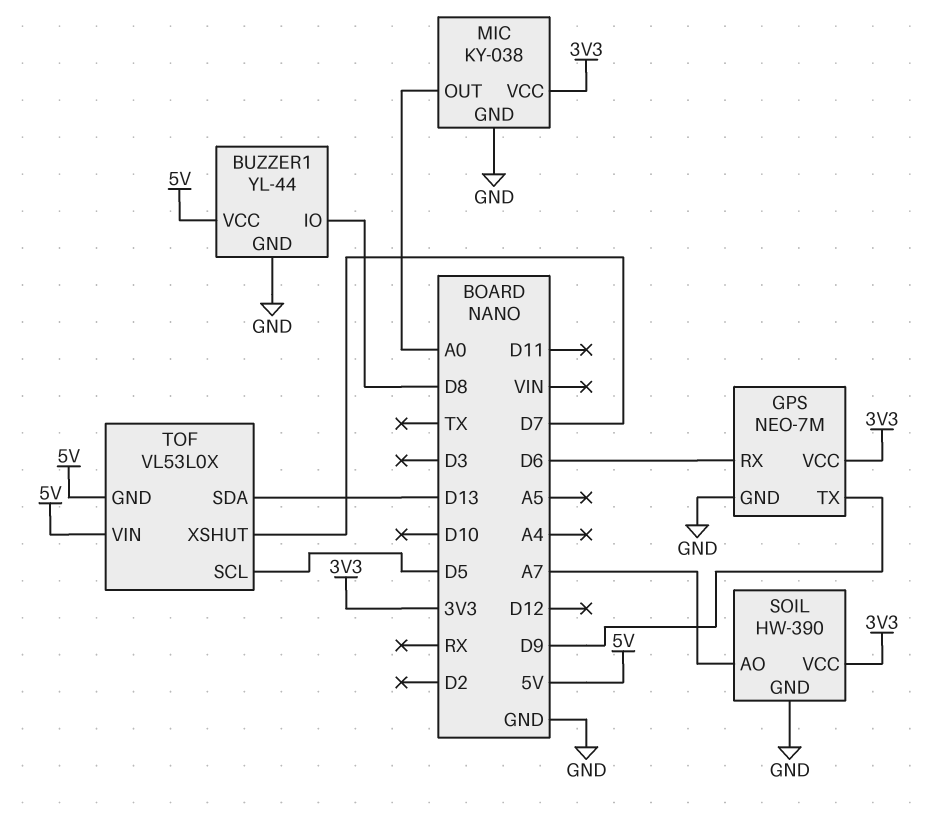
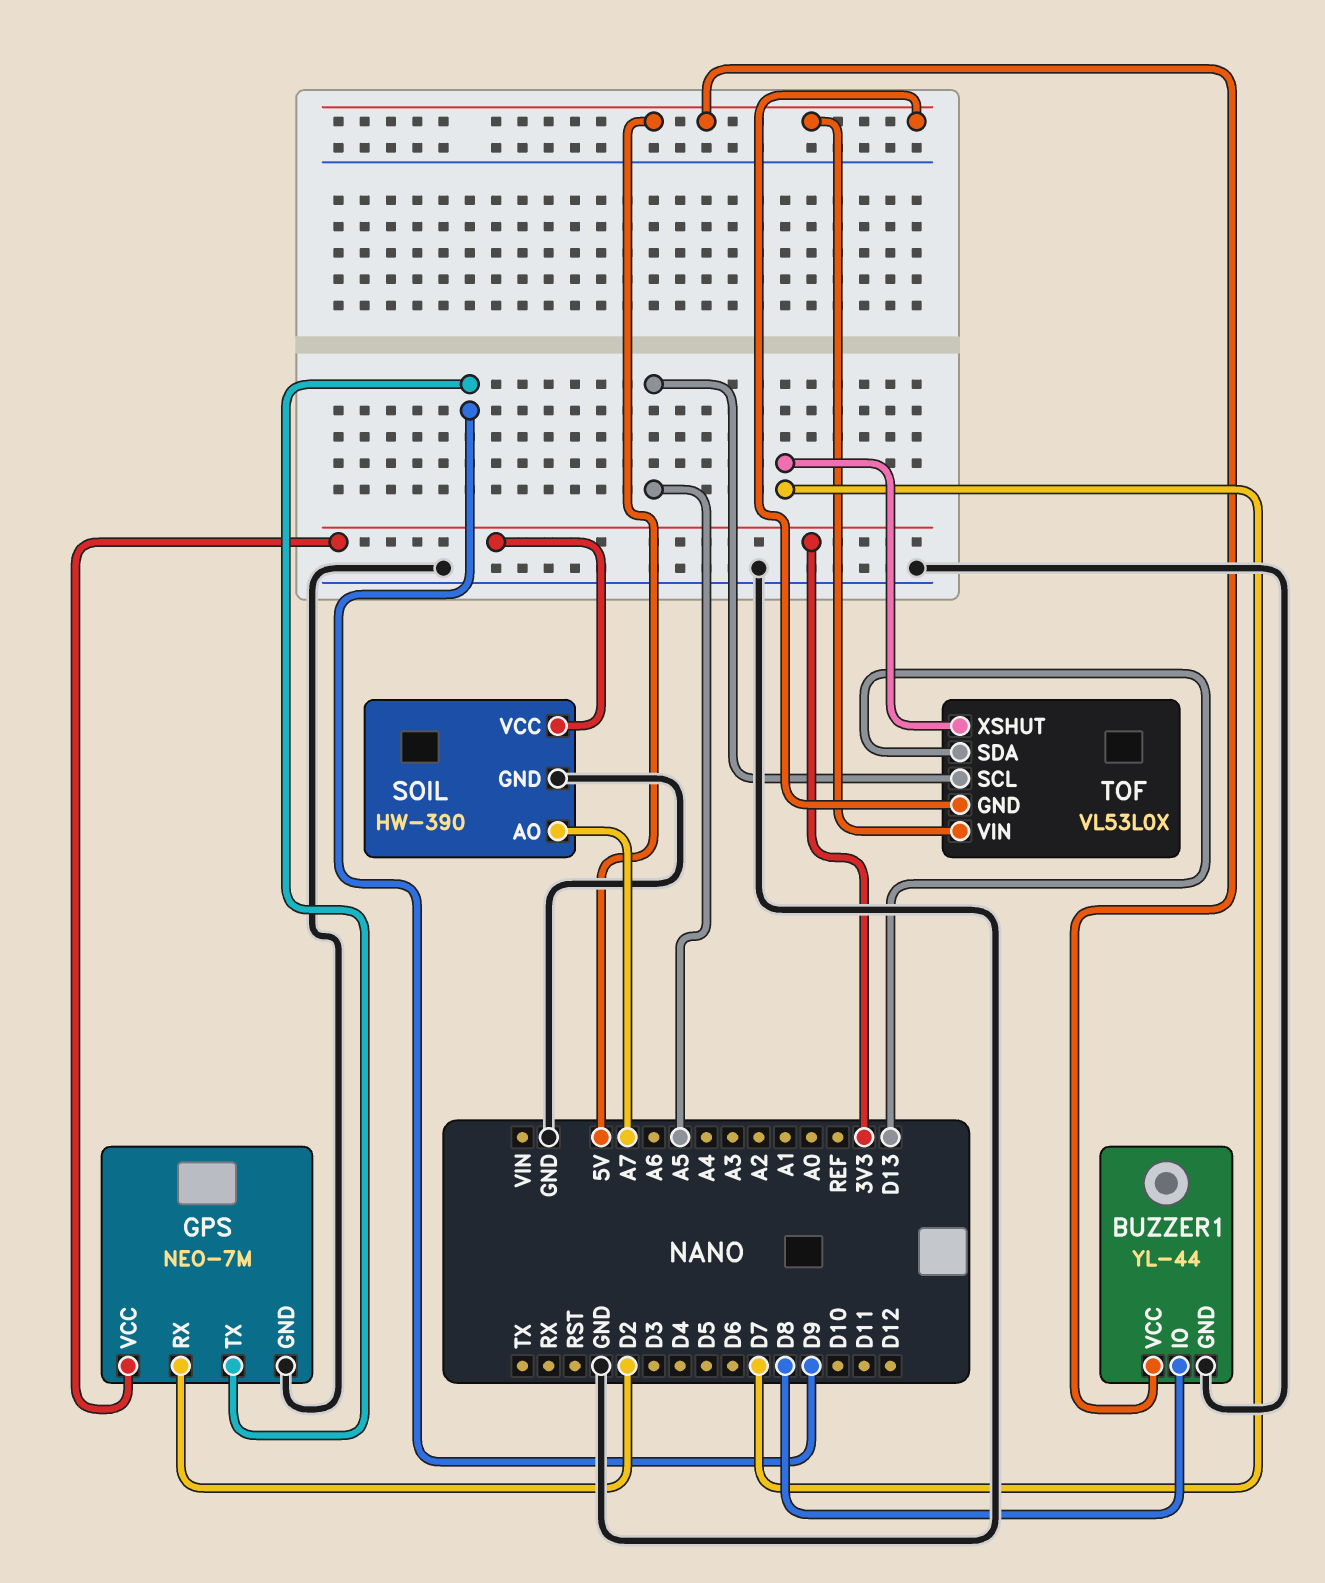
GPS pin RX: D6 -> D2
MIC: KY-038 -> none
MIC pin GND: GND -> none
MIC pin OUT: A0 -> none
MIC pin VCC: 3V3 -> none
TOF pin SCL: D5 -> A5

